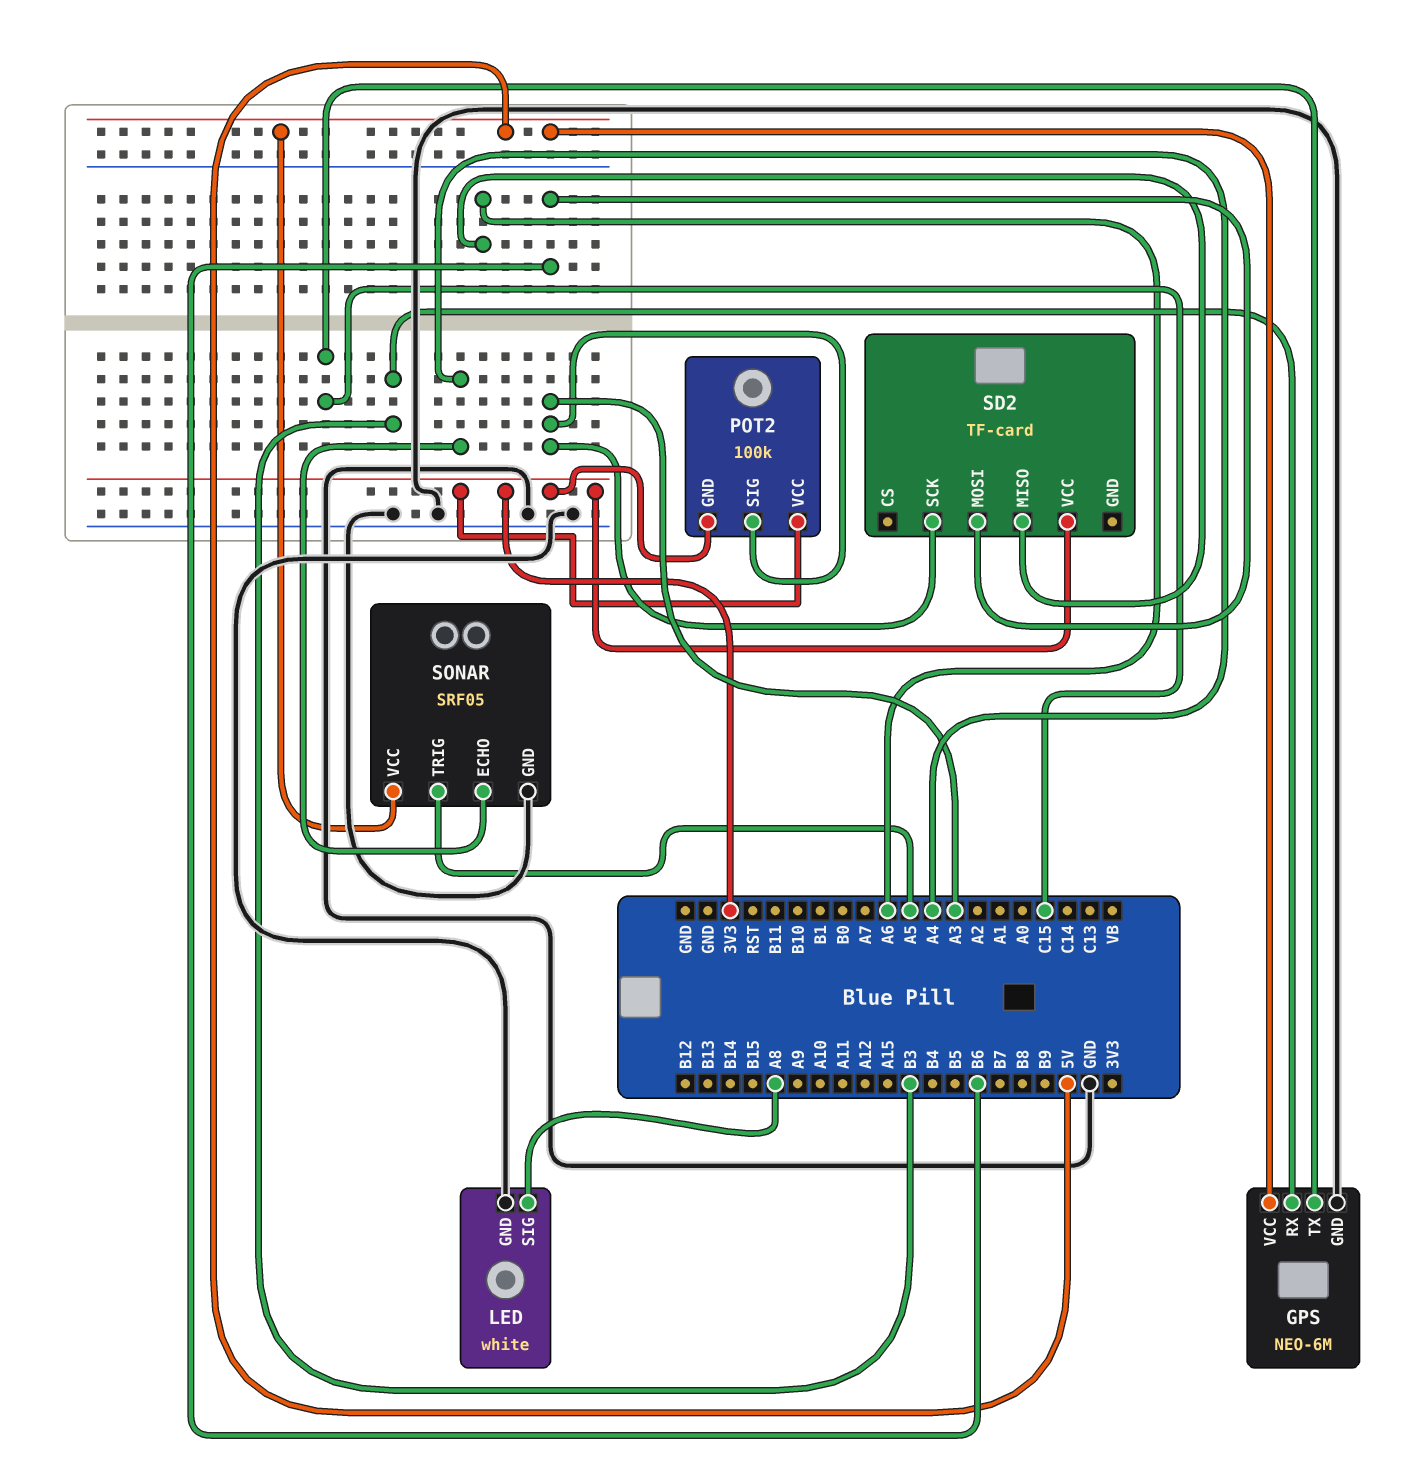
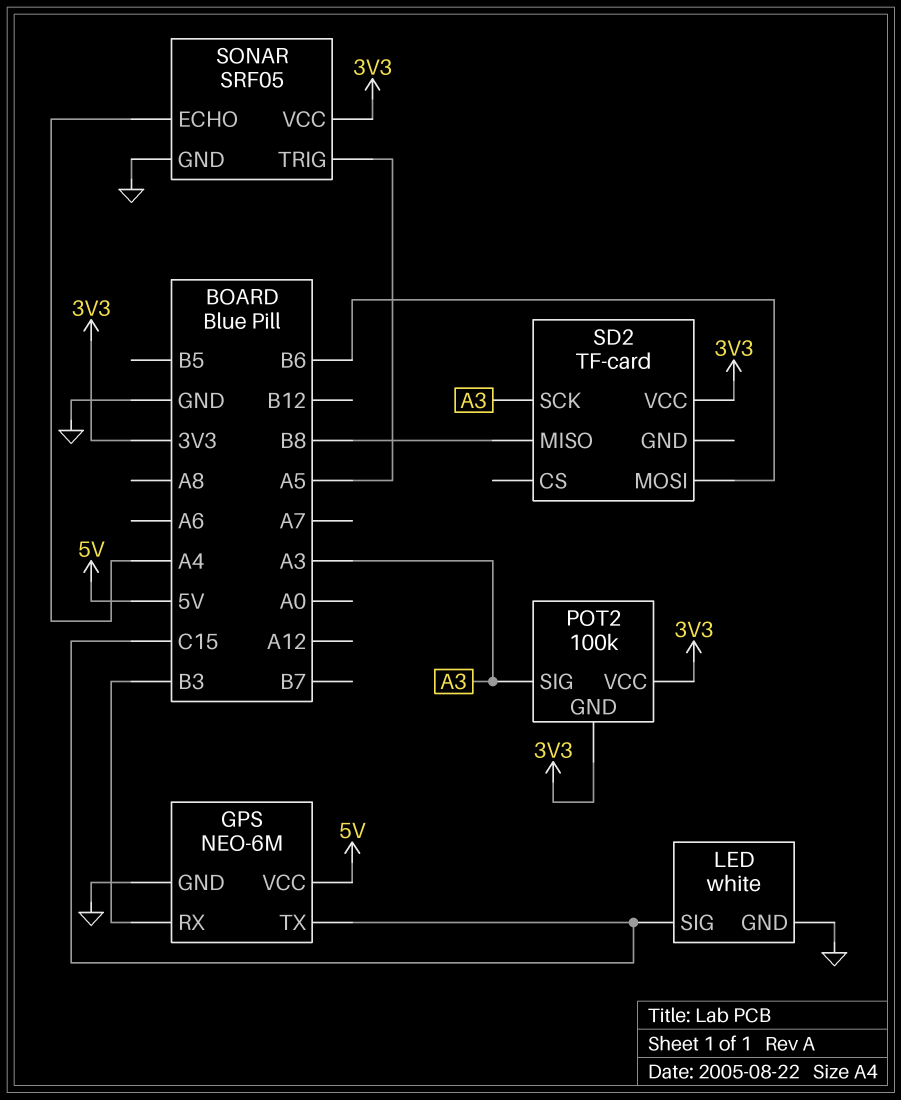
LED pin SIG: A8 -> C15
SD2 pin MISO: A6 -> B8
SONAR pin VCC: 5V -> 3V3

